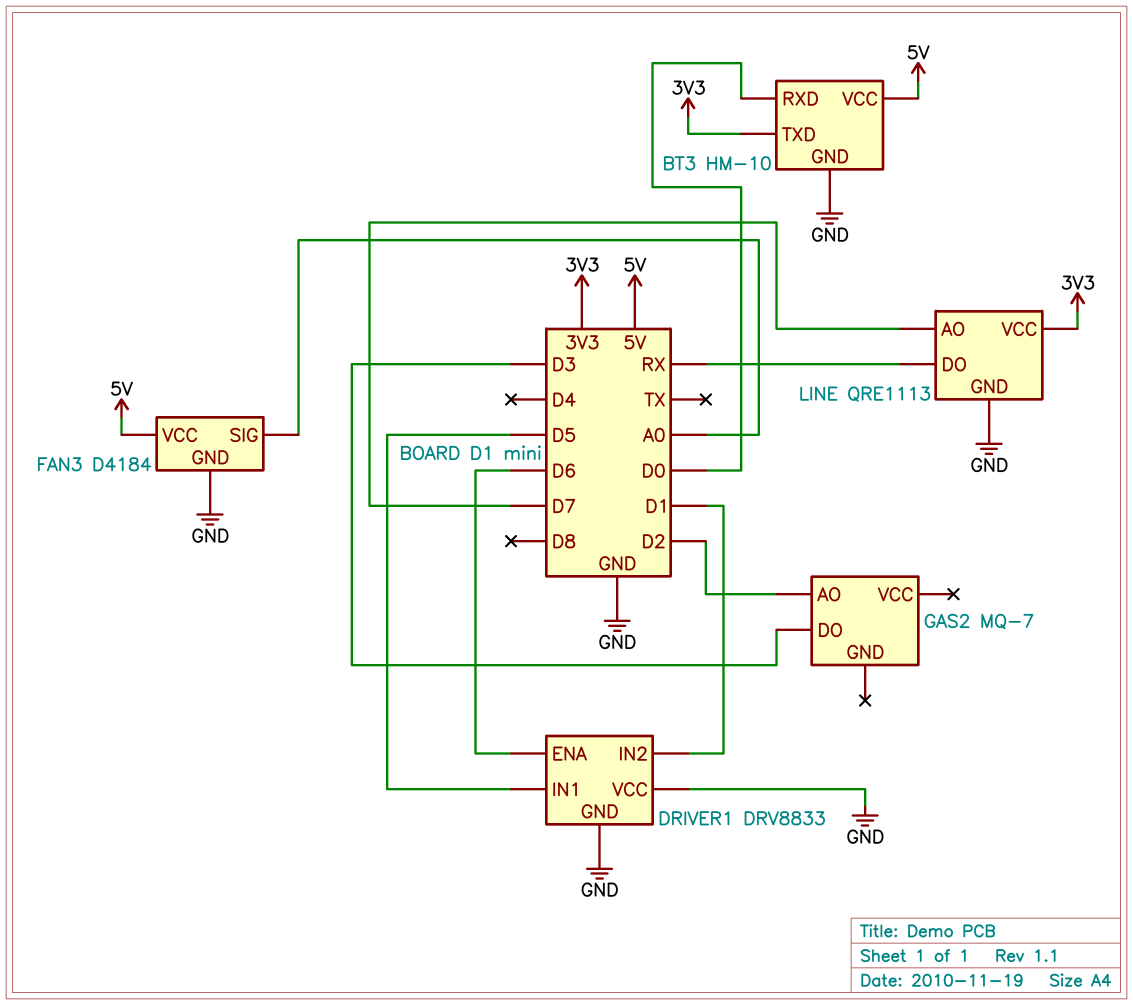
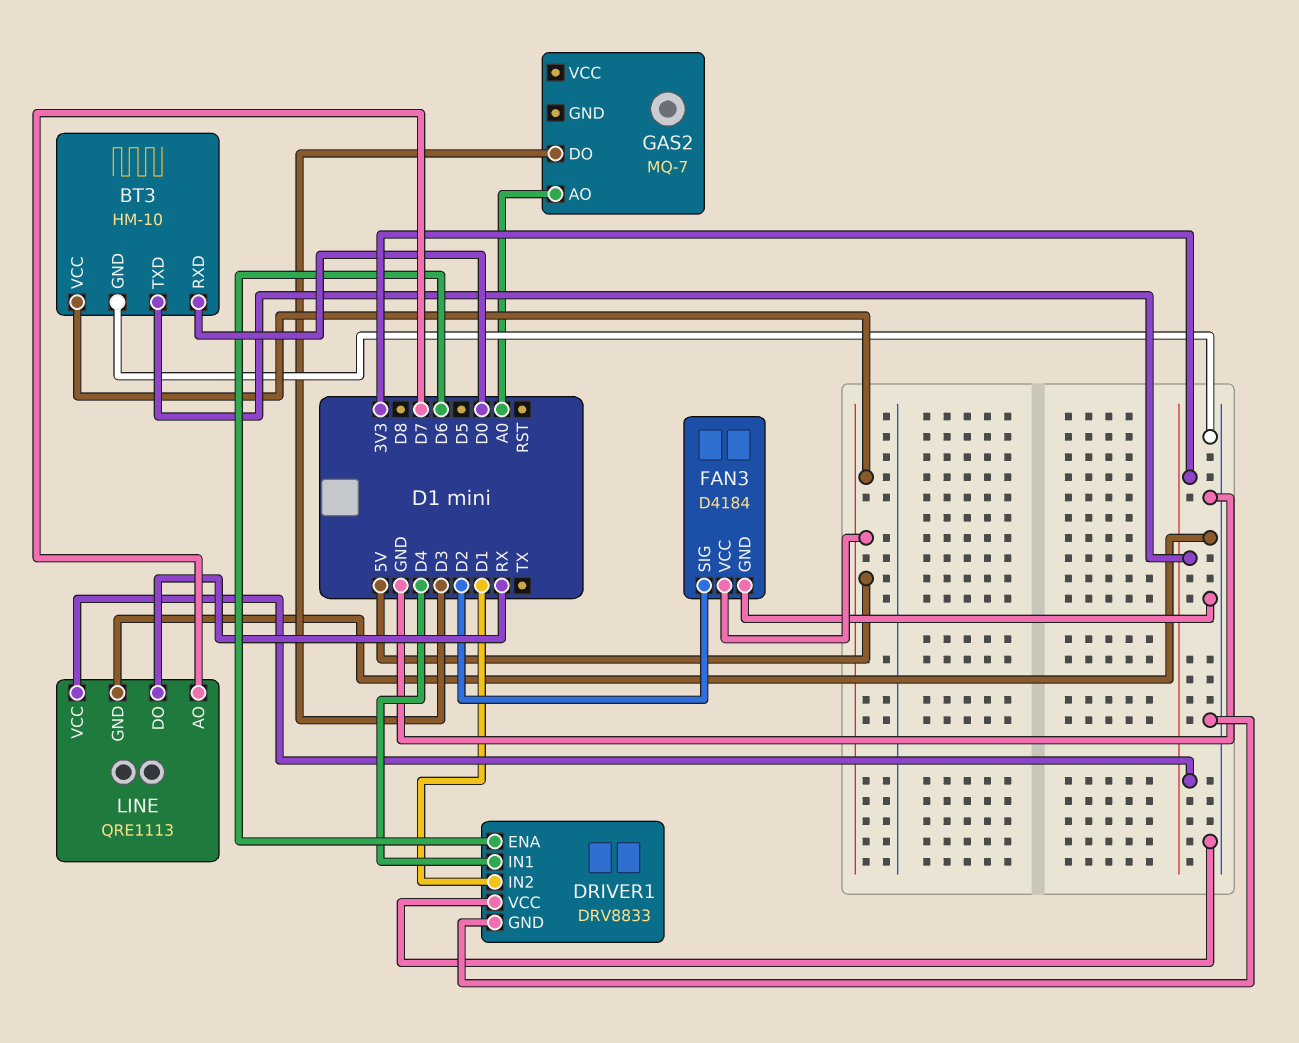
DRIVER1 pin IN1: D5 -> D4
FAN3 pin SIG: A0 -> D2
GAS2 pin AO: D2 -> A0

